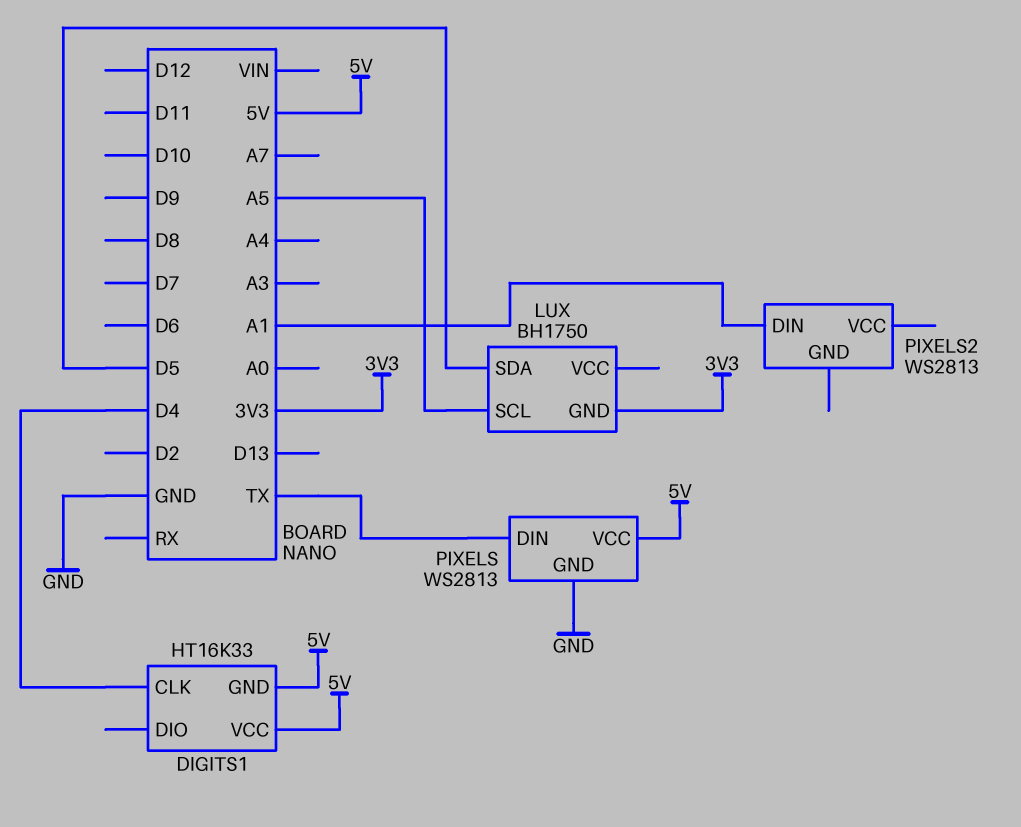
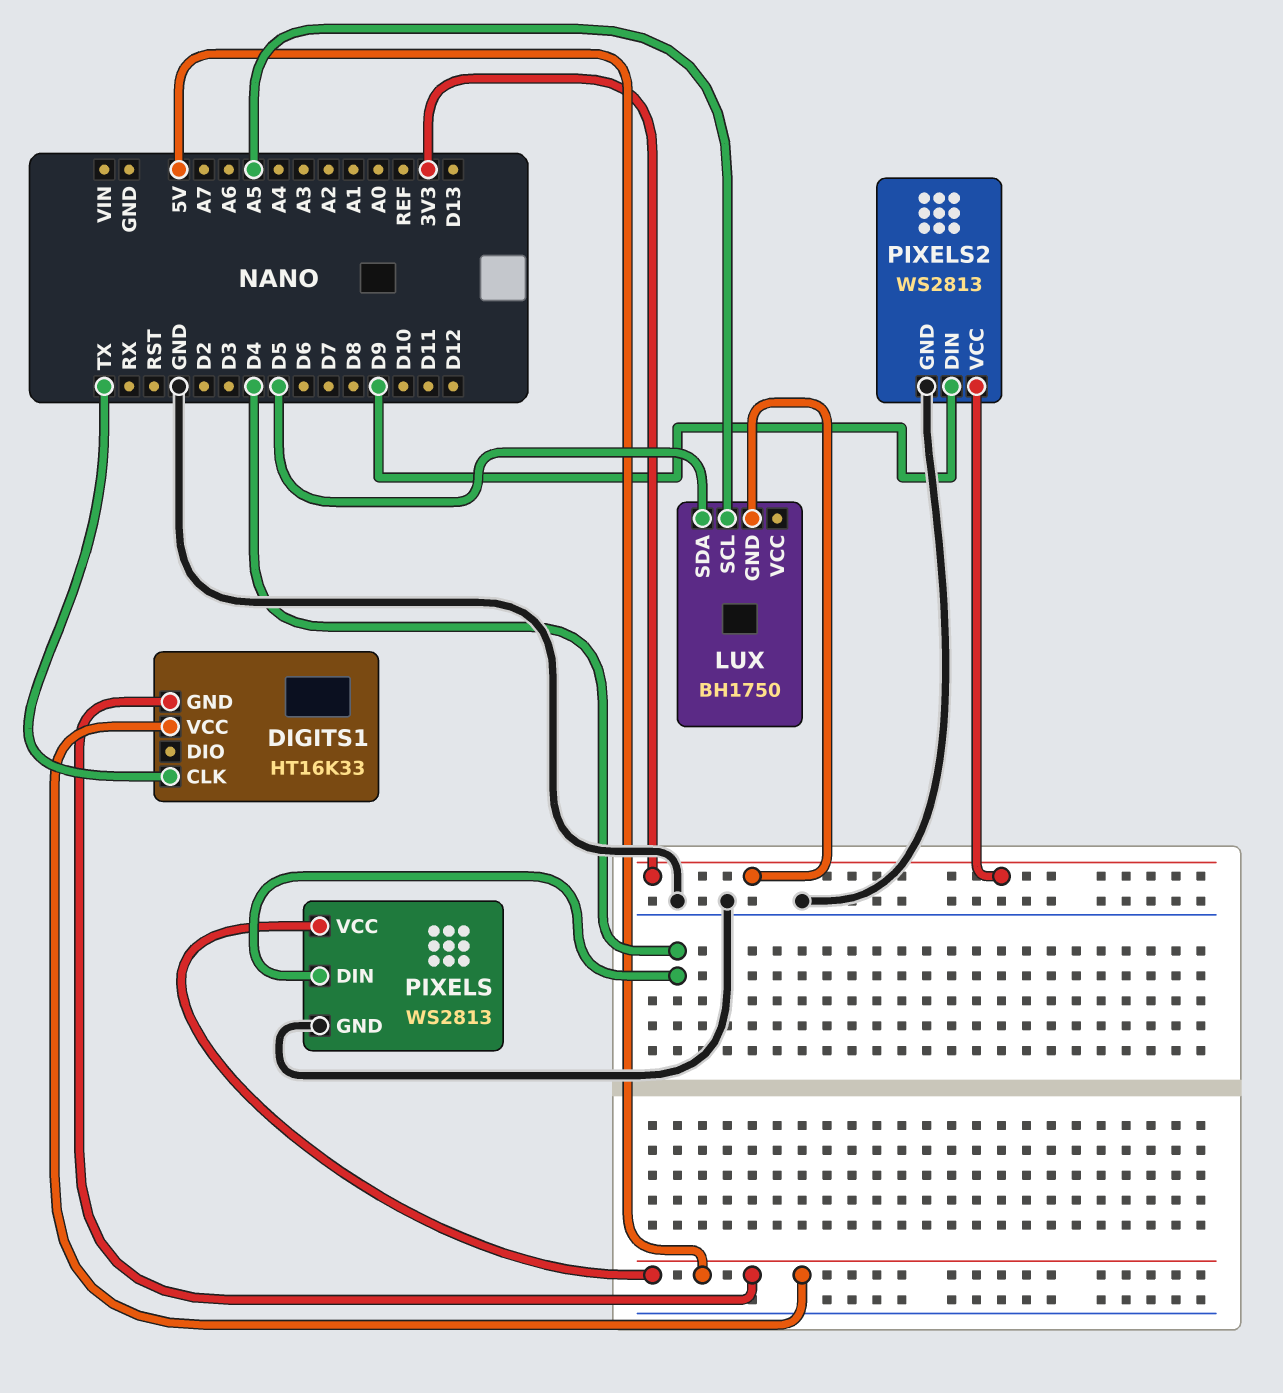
DIGITS1 pin CLK: D4 -> TX
PIXELS pin DIN: TX -> D4
PIXELS2 pin DIN: A1 -> D9
PIXELS2 pin GND: none -> GND
PIXELS2 pin VCC: none -> 3V3

